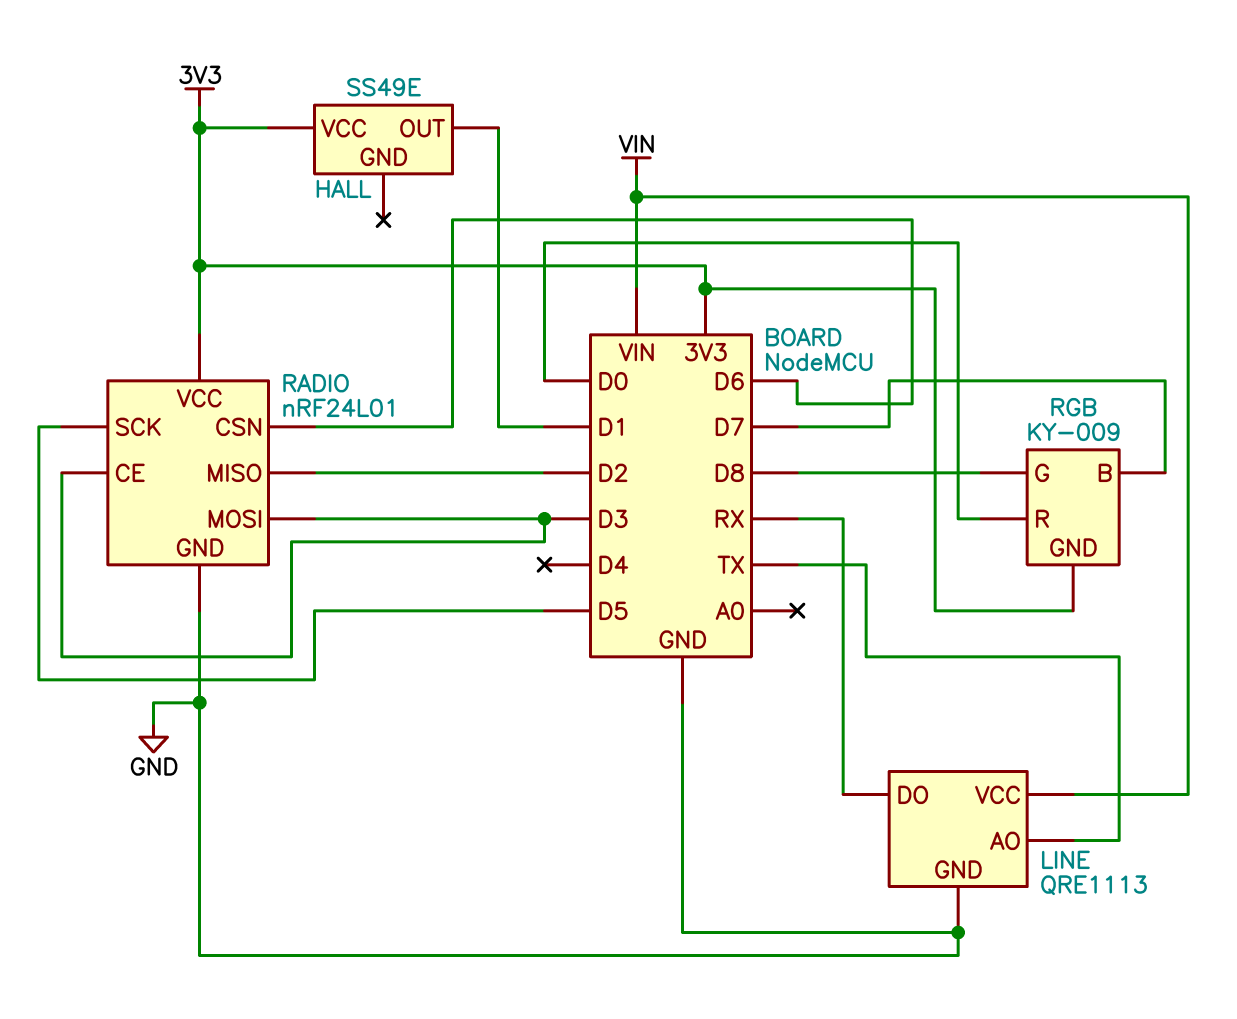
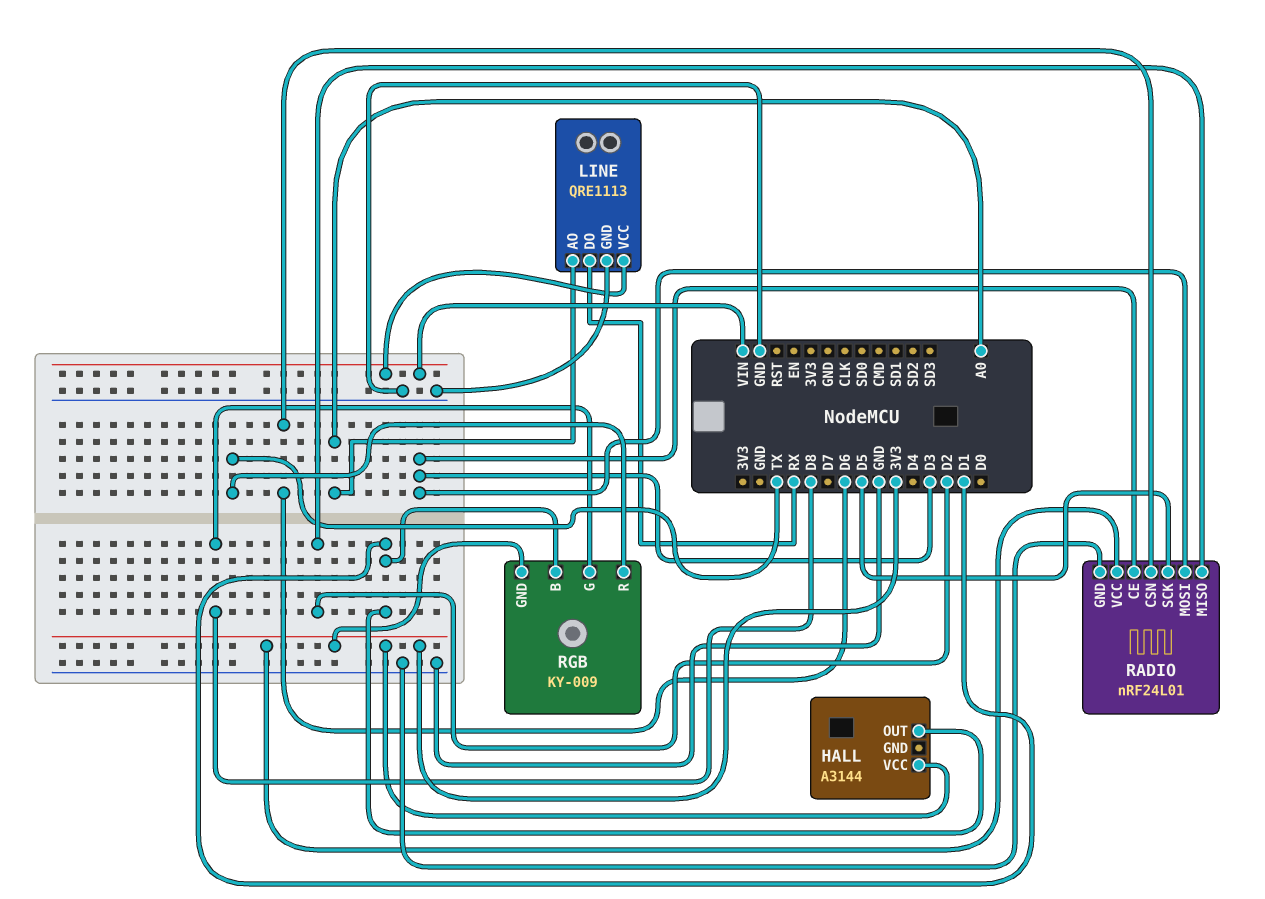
HALL: SS49E -> A3144
LINE pin AO: TX -> A0
RGB pin B: D7 -> D1
RGB pin R: D0 -> TX

